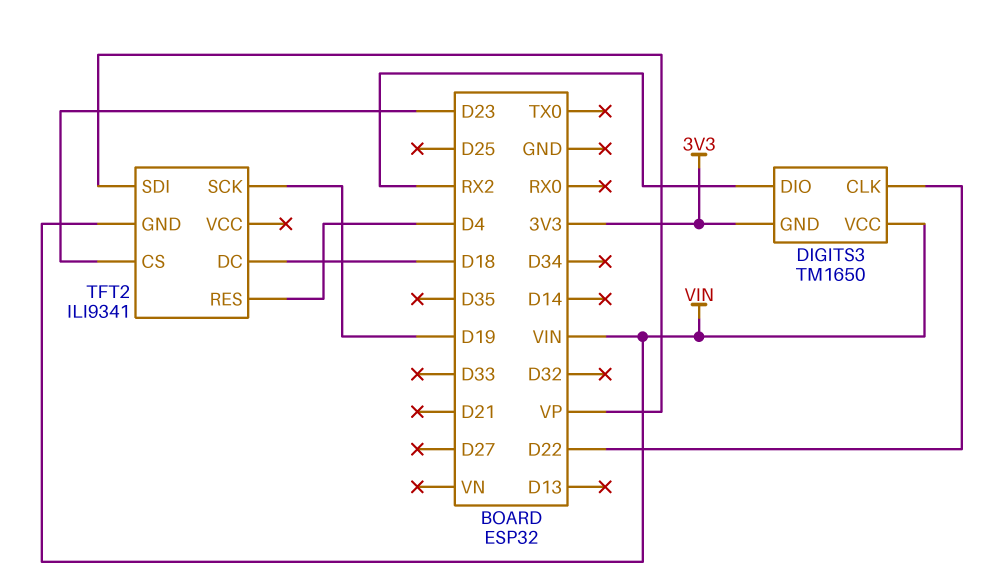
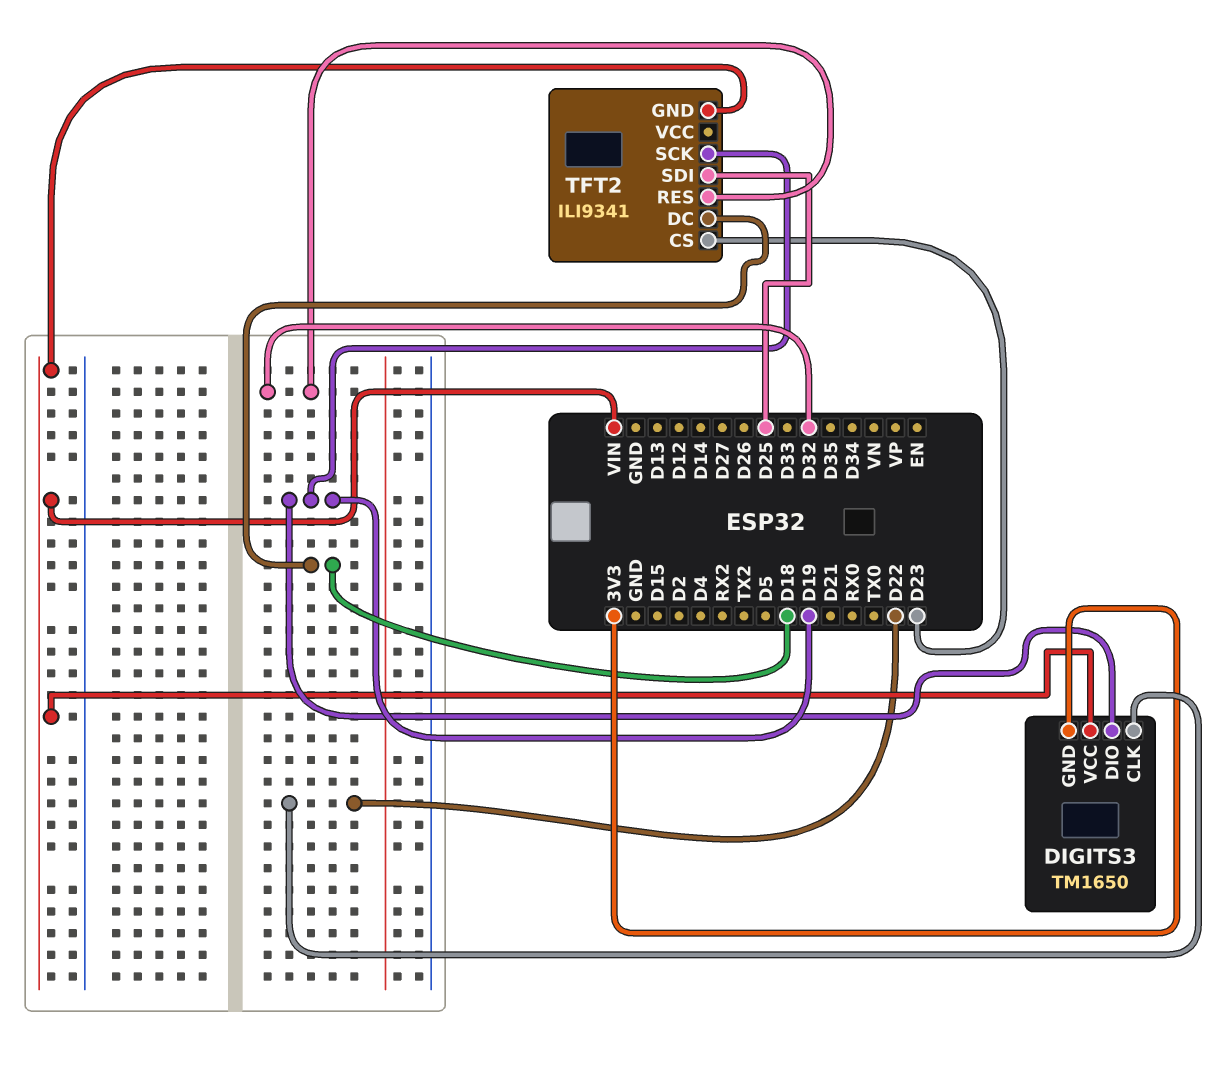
DIGITS3 pin DIO: RX2 -> D19
TFT2 pin RES: D4 -> D32
TFT2 pin SDI: VP -> D25

